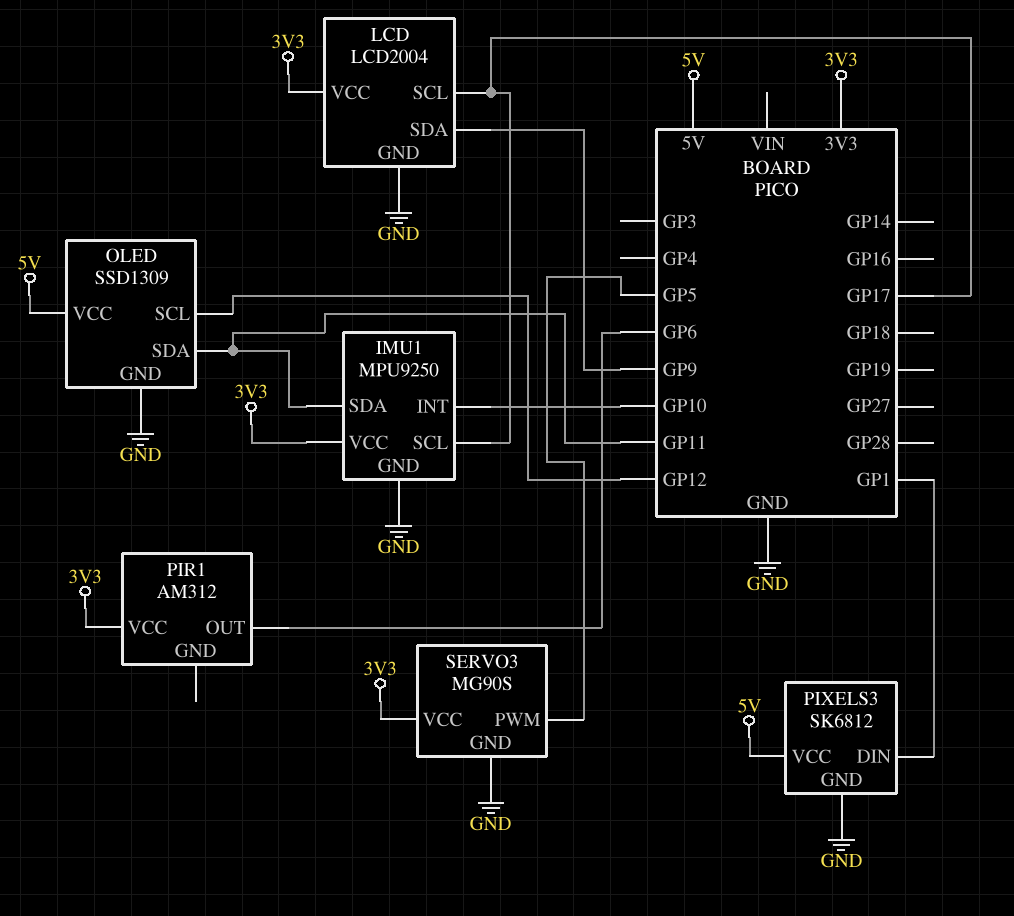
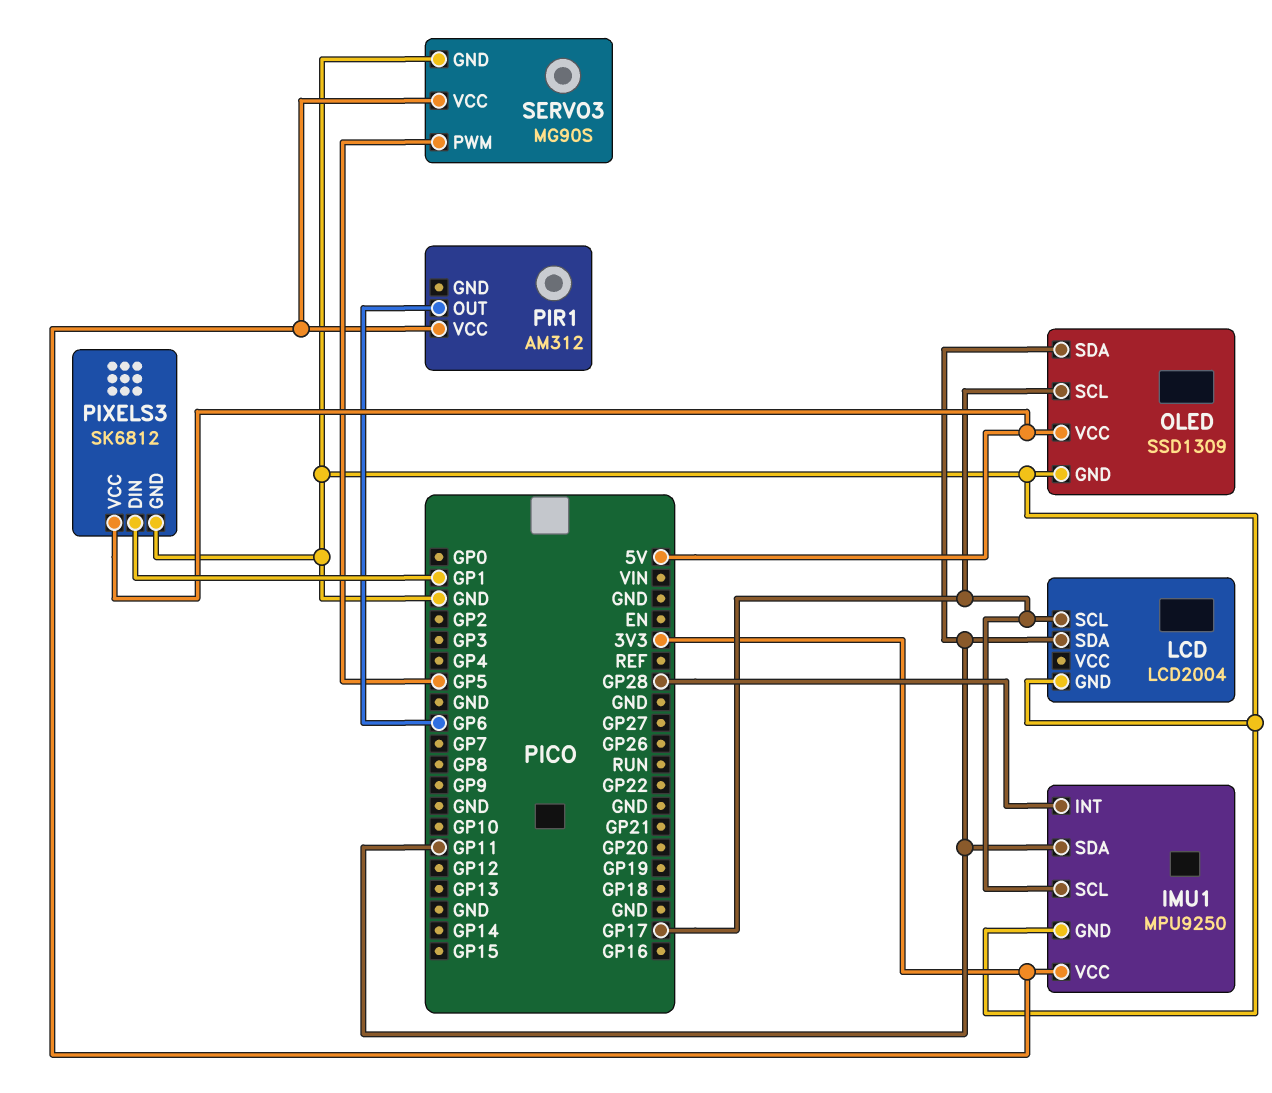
IMU1 pin INT: GP10 -> GP28
LCD pin SDA: GP9 -> GP11
LCD pin VCC: 3V3 -> none
OLED pin SCL: GP12 -> GP17

